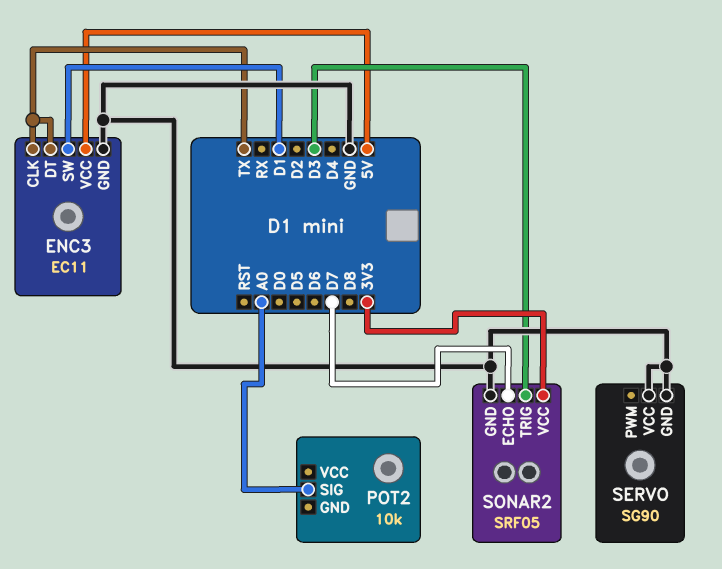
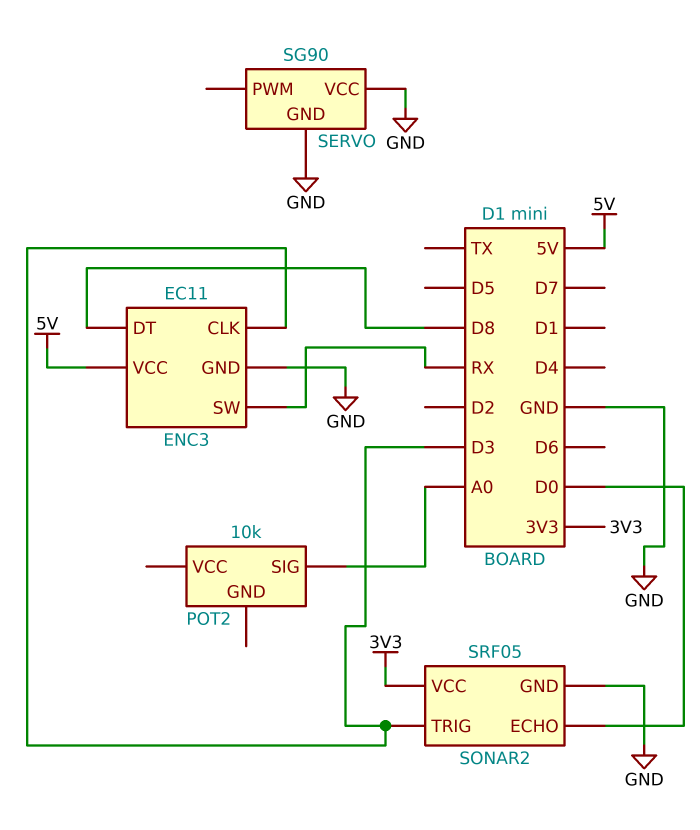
ENC3 pin CLK: TX -> D3
ENC3 pin DT: TX -> D8
ENC3 pin SW: D1 -> RX
SONAR2 pin ECHO: D7 -> D0

